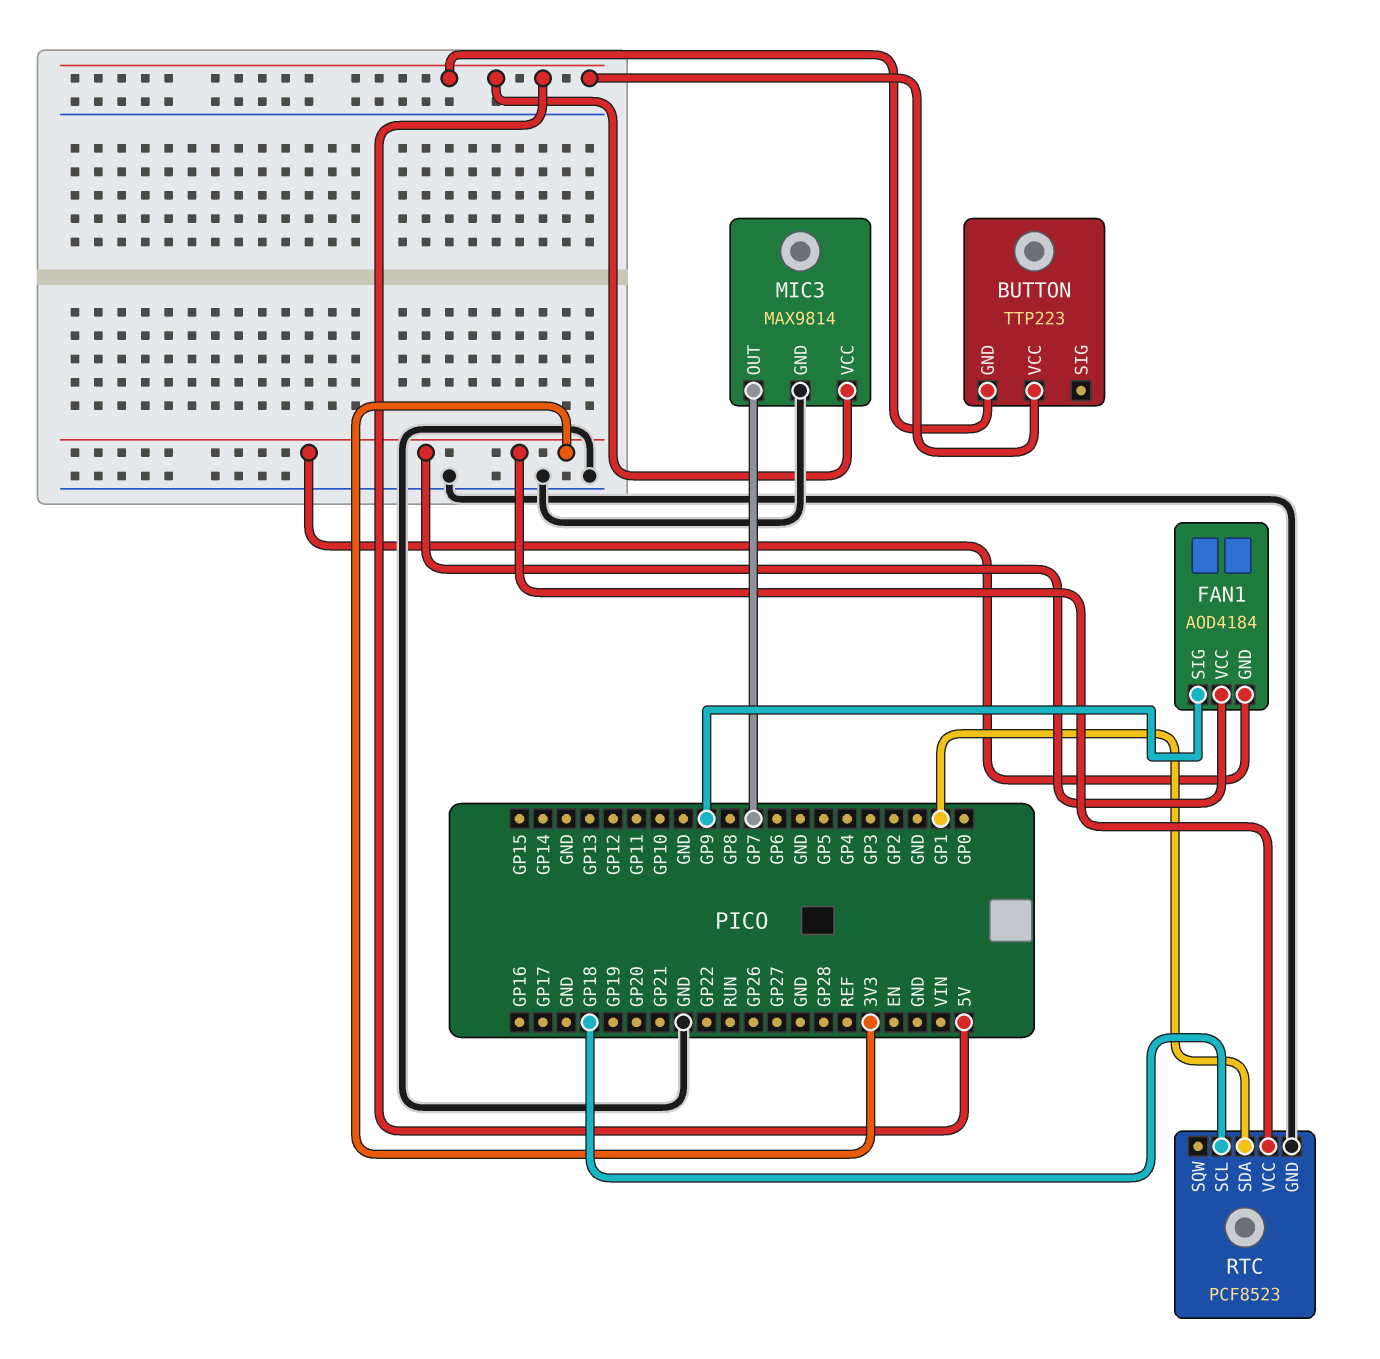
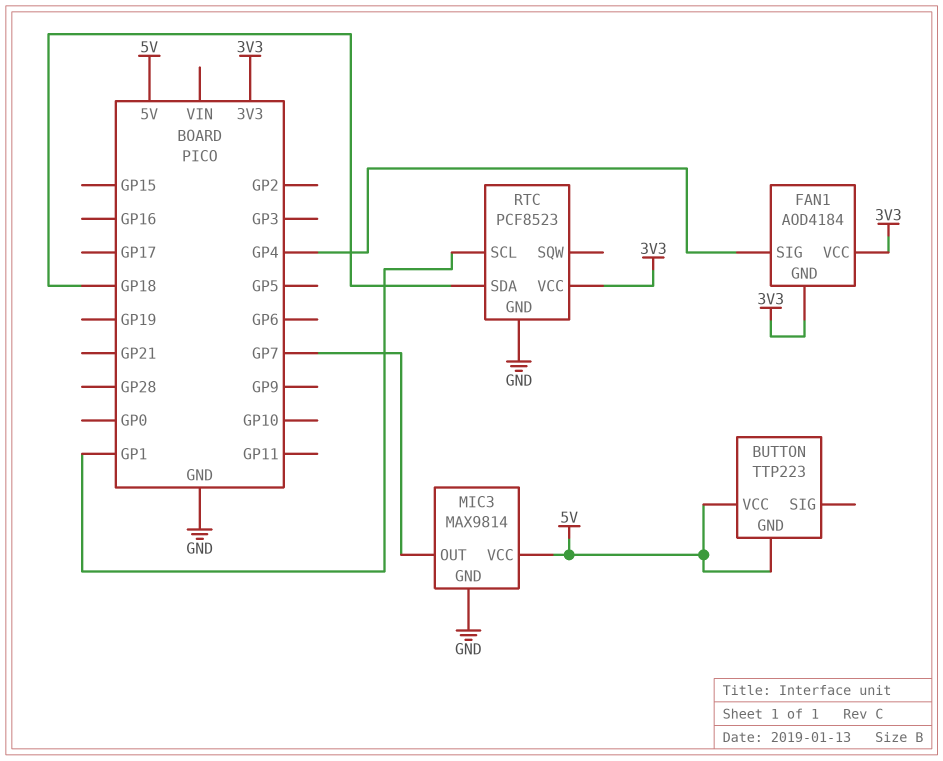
FAN1 pin SIG: GP9 -> GP4
RTC pin SCL: GP18 -> GP1
RTC pin SDA: GP1 -> GP18

